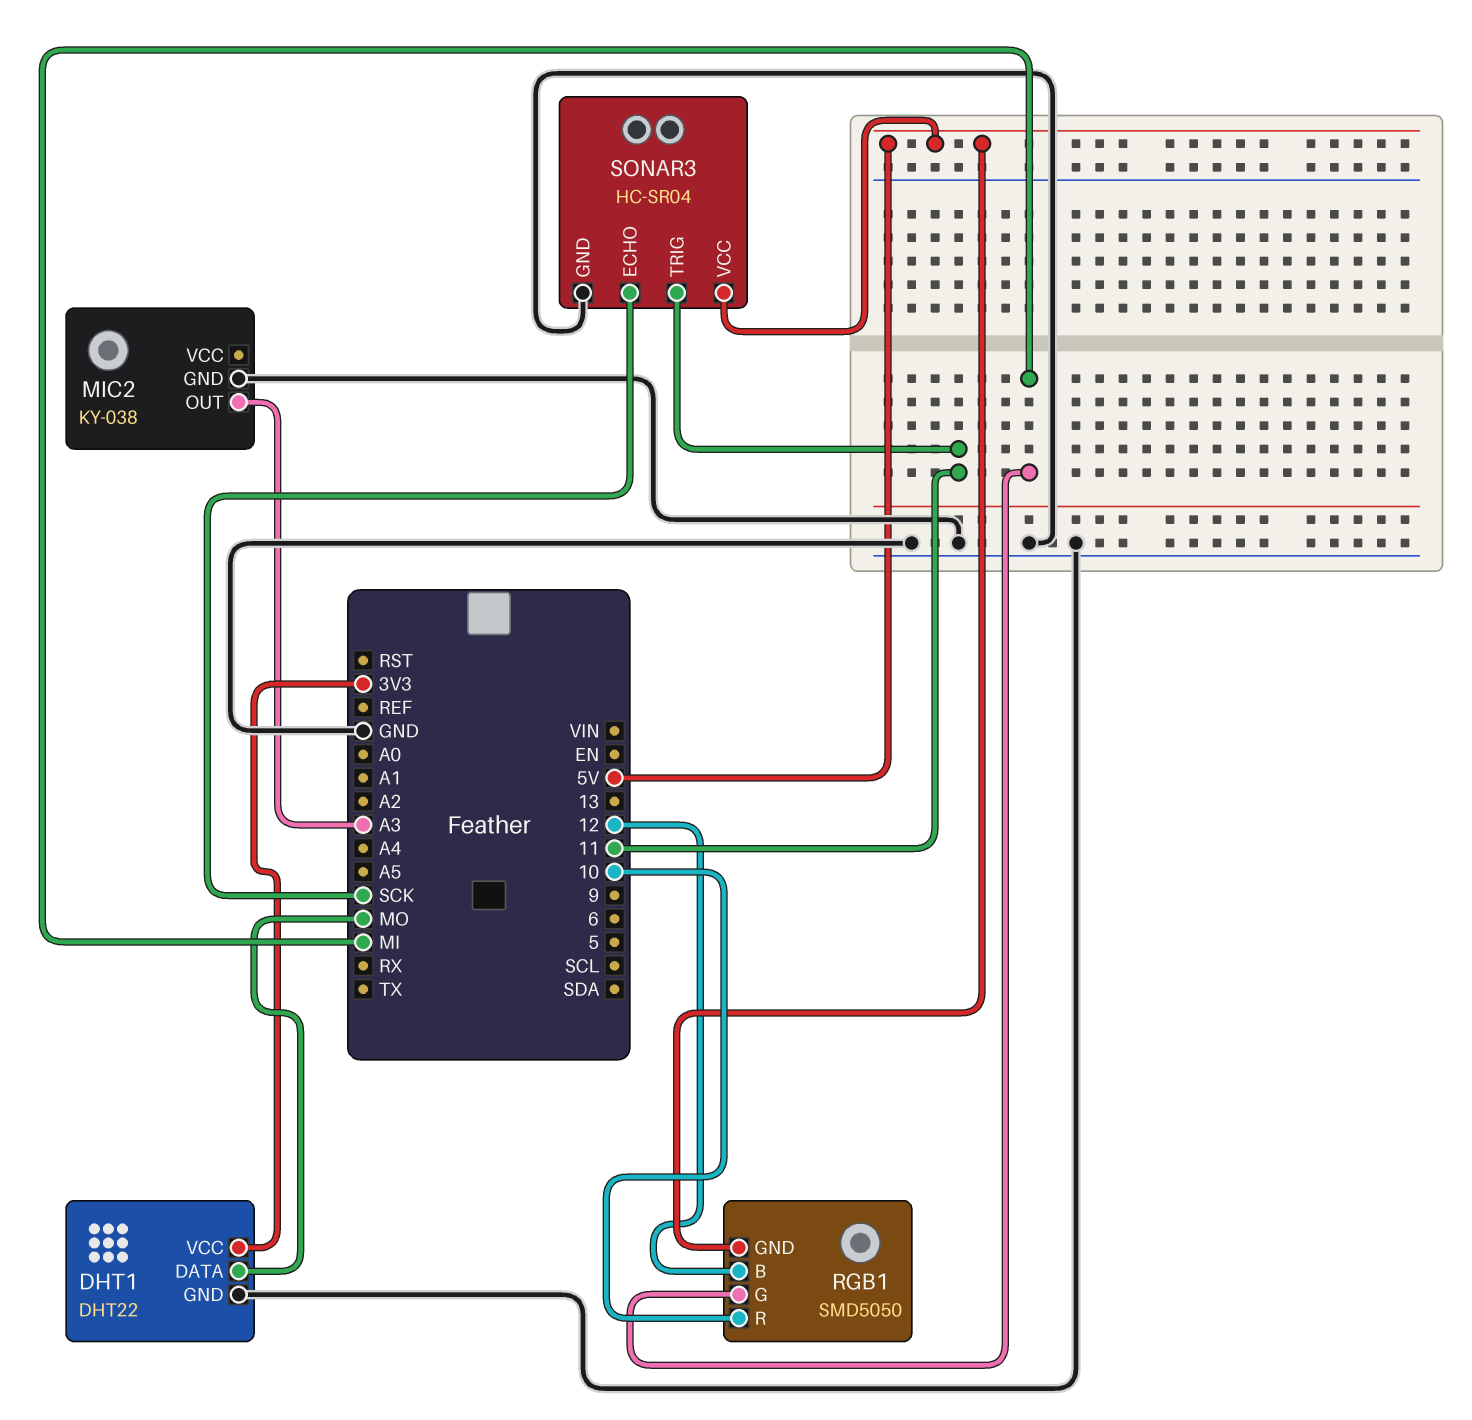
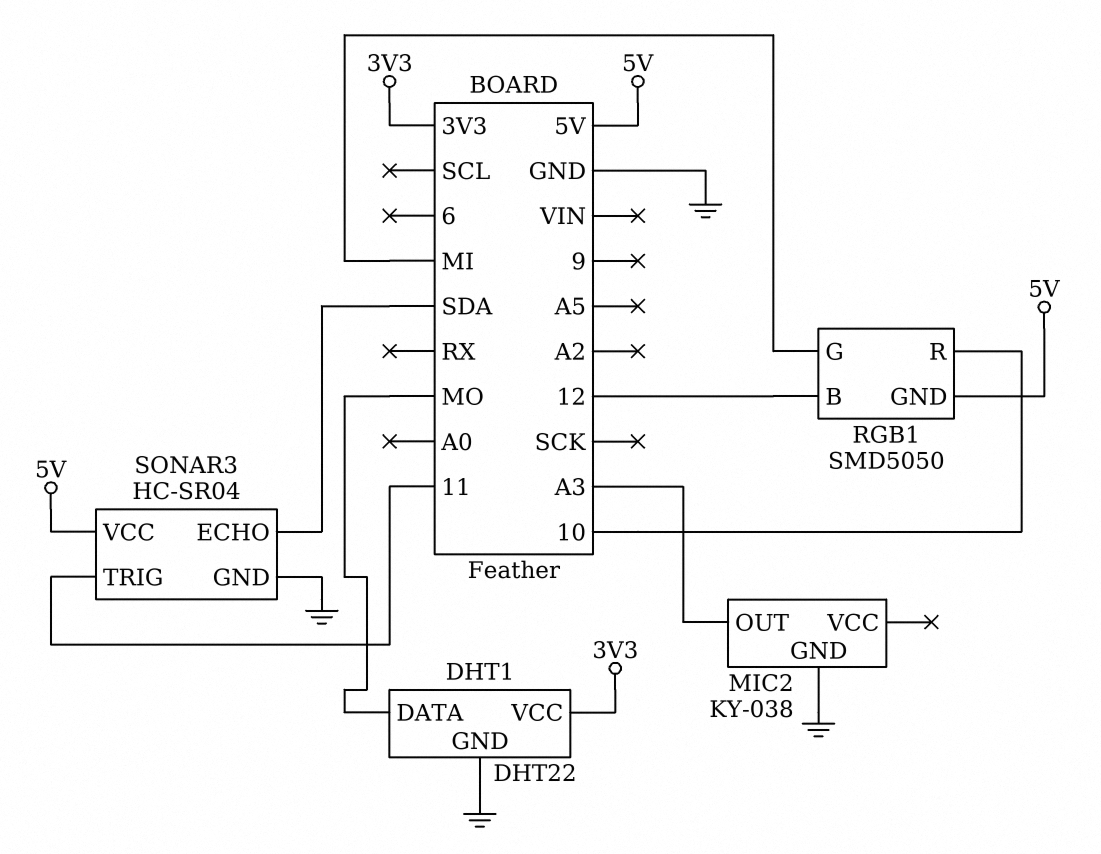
SONAR3 pin ECHO: SCK -> SDA

